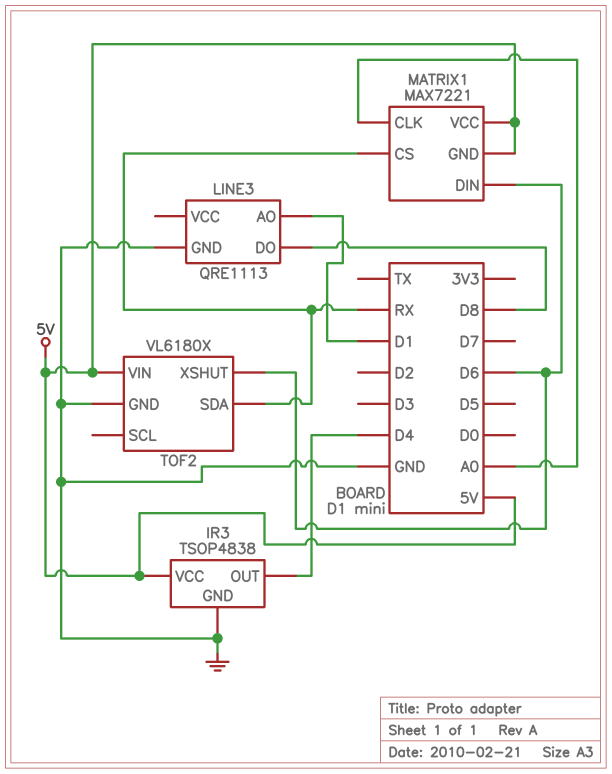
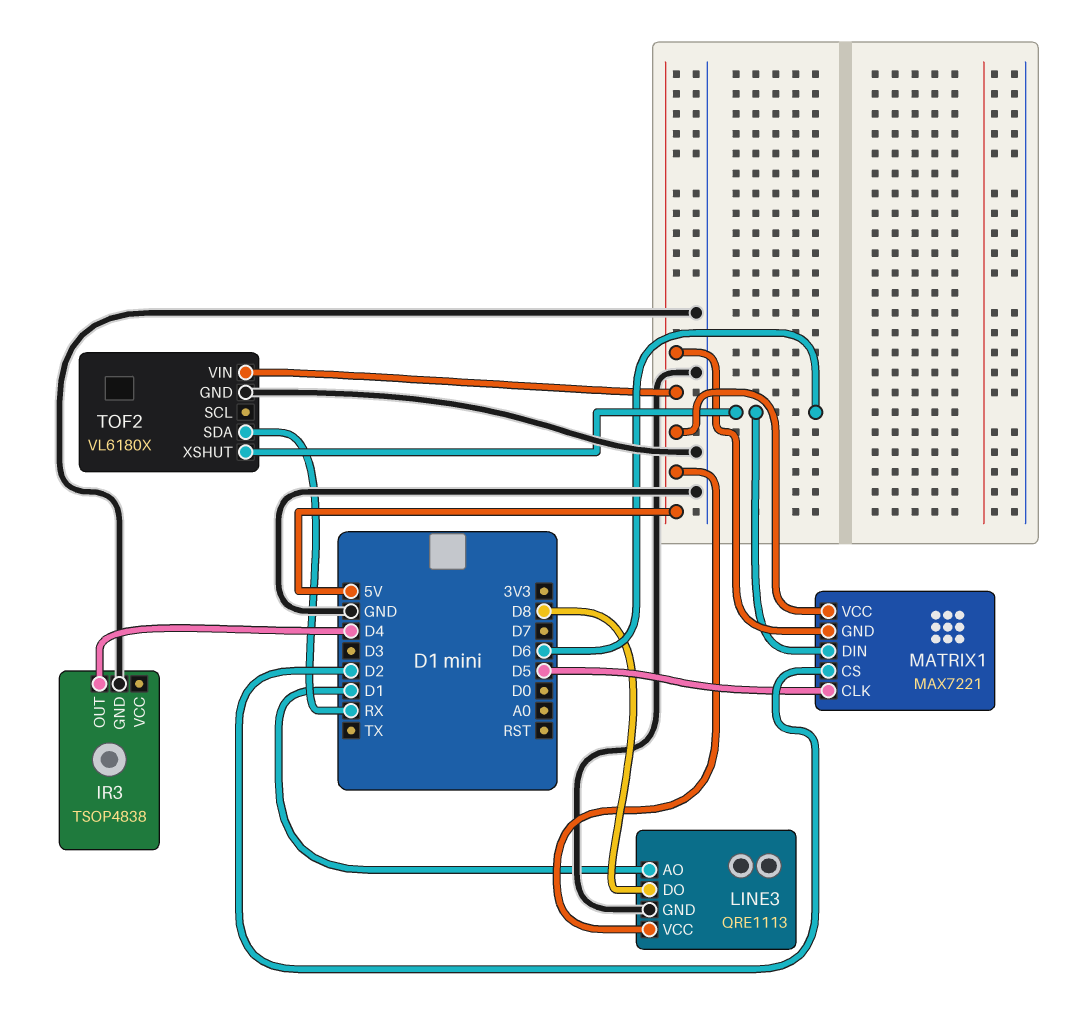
IR3 pin VCC: 5V -> none
LINE3 pin VCC: none -> 5V
MATRIX1 pin CLK: A0 -> D5
MATRIX1 pin CS: RX -> D2

